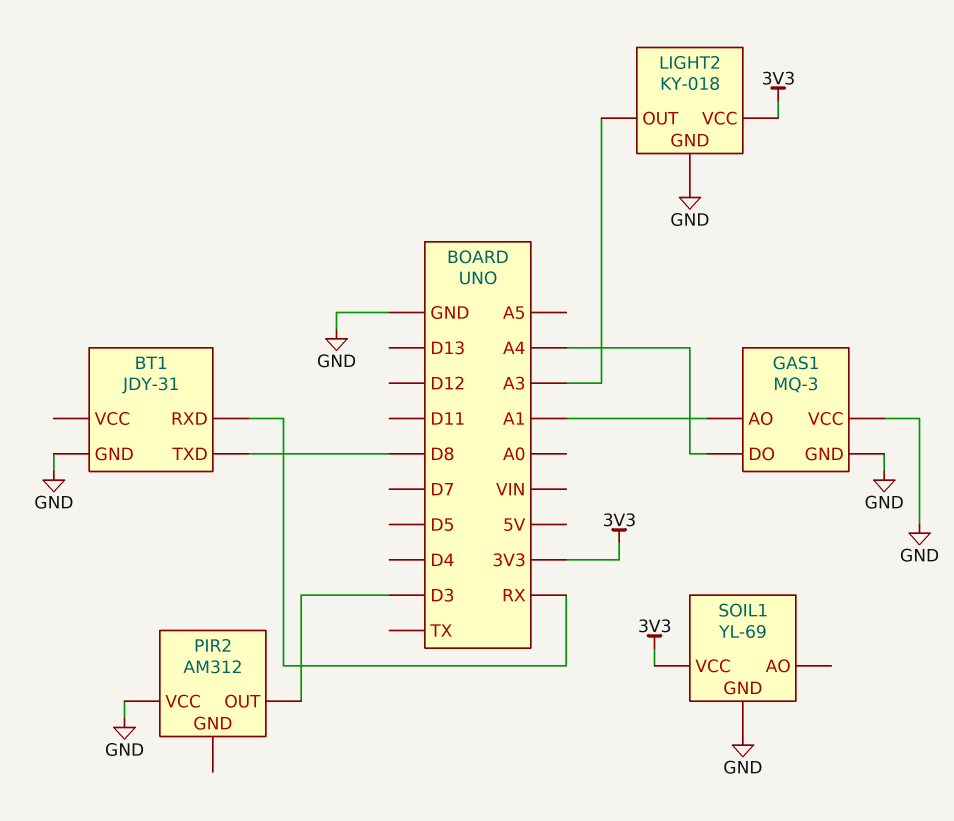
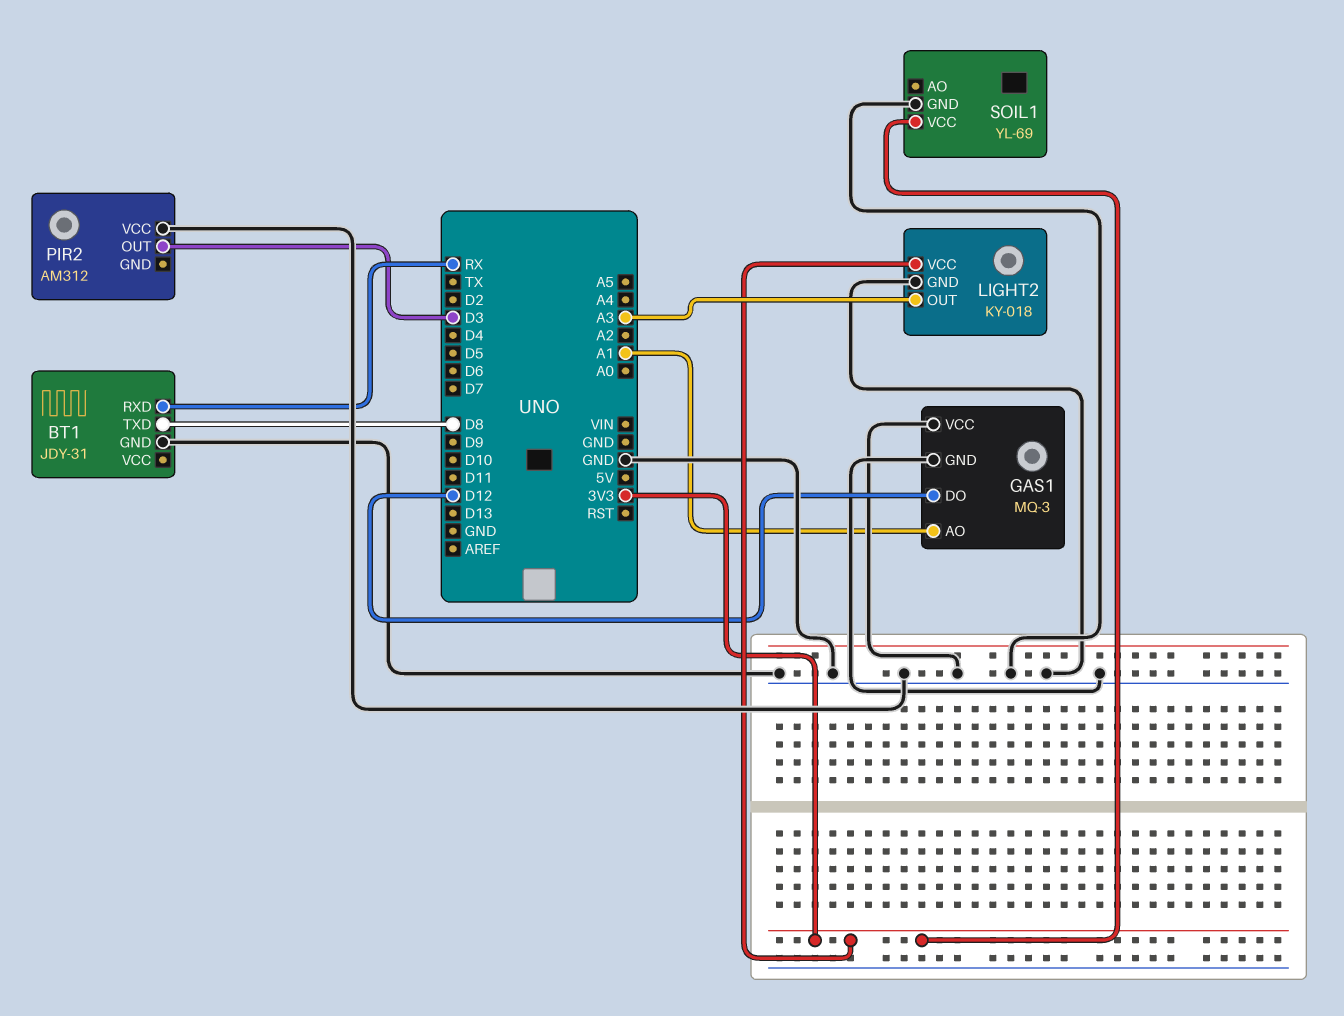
GAS1 pin DO: A4 -> D12

